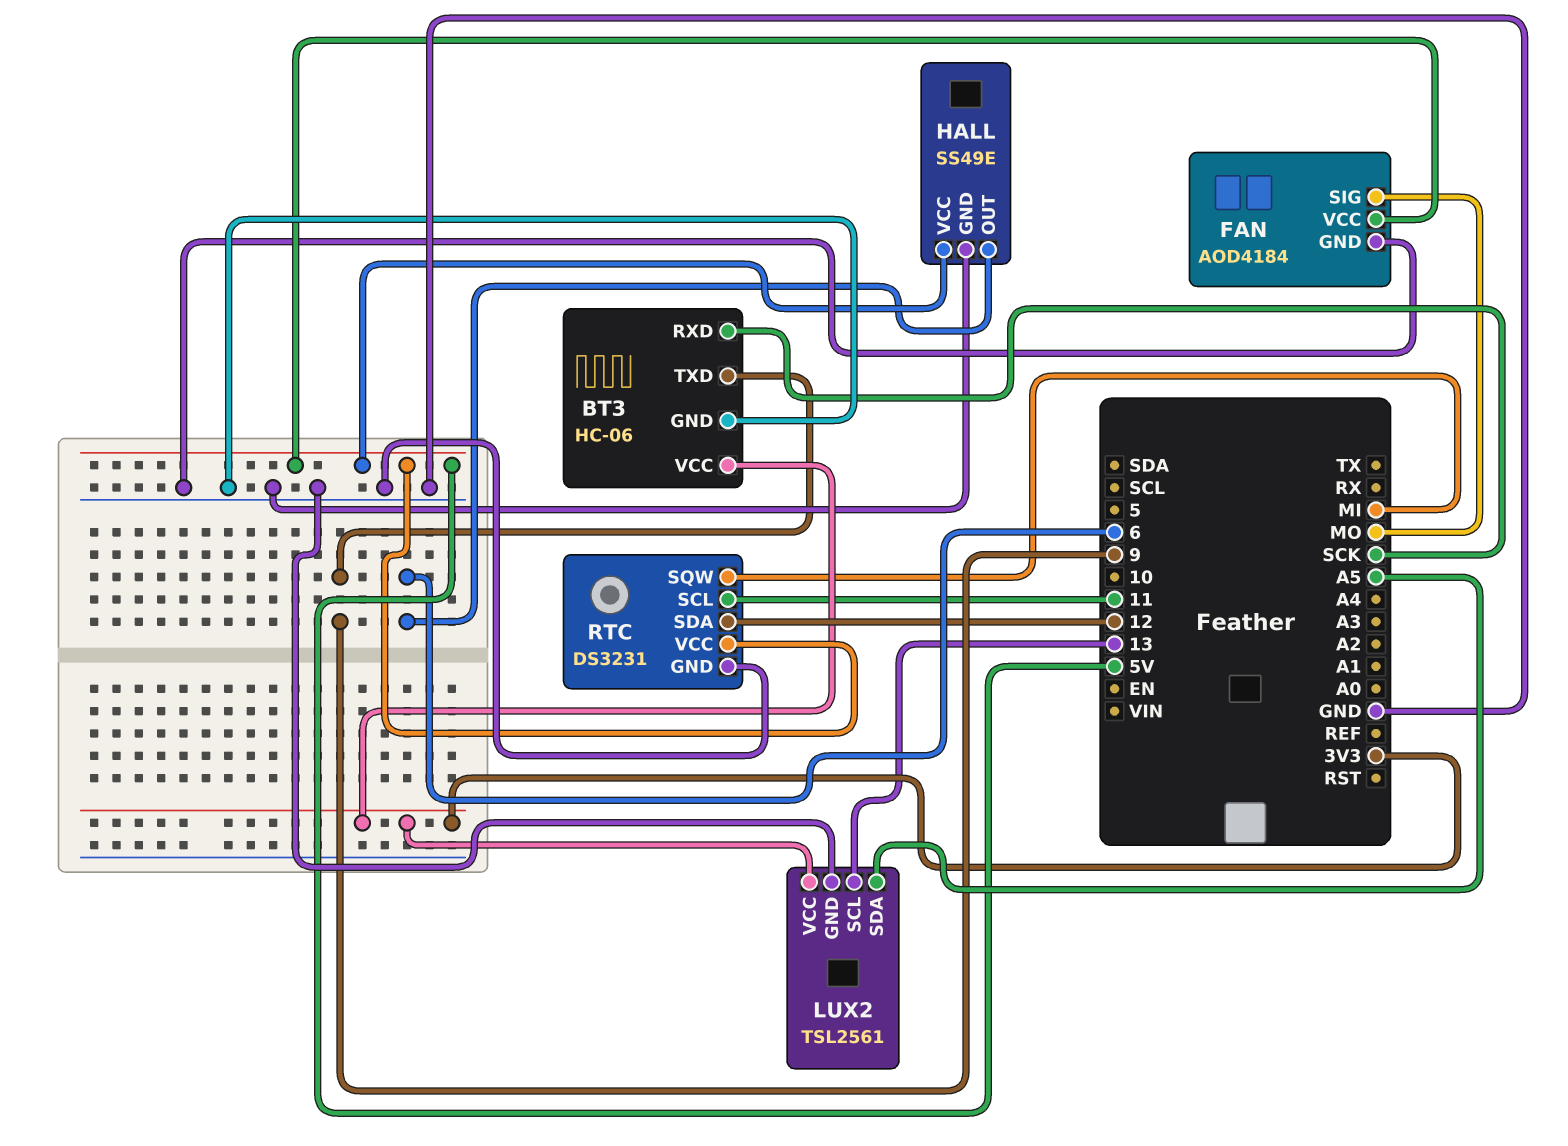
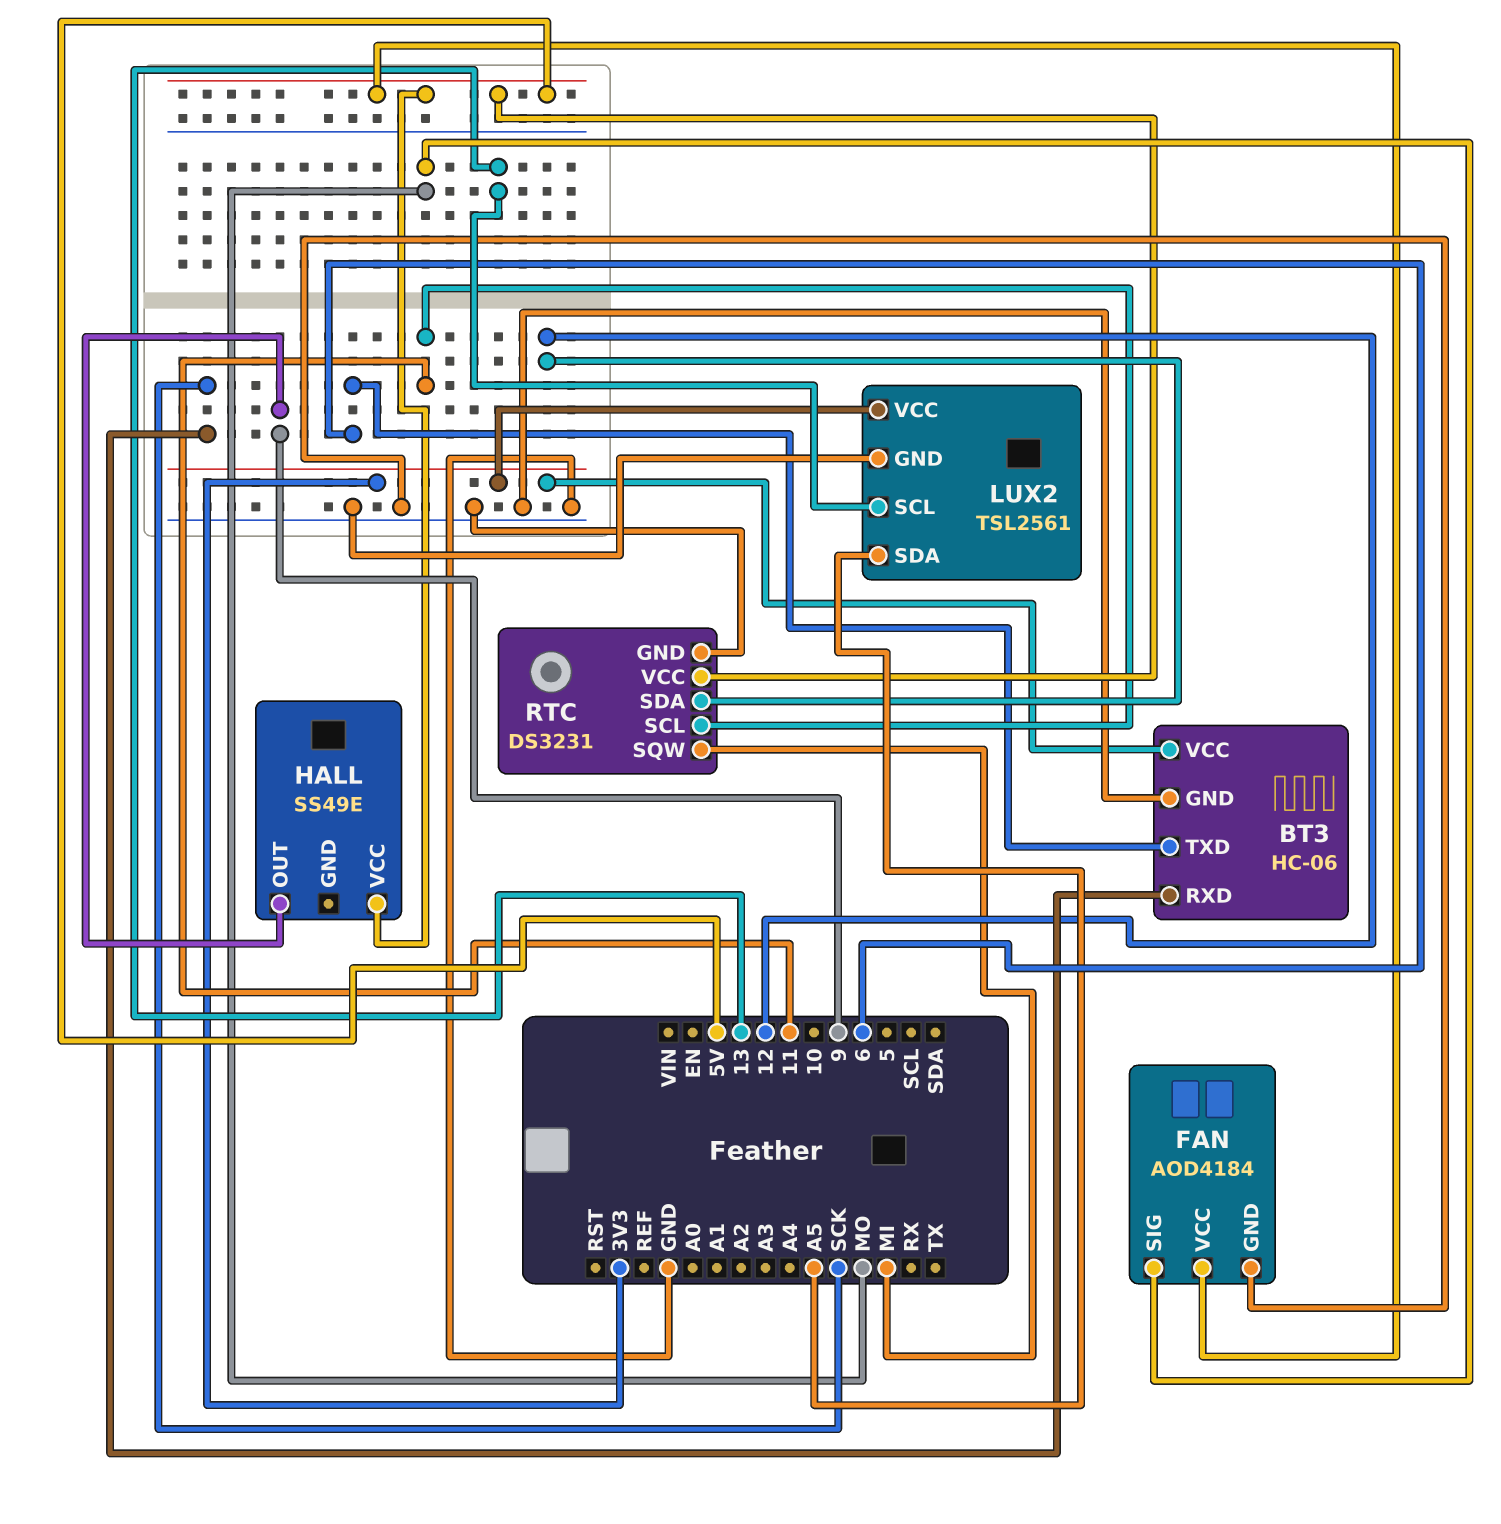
BT3 pin TXD: 9 -> 6
HALL pin GND: GND -> none
HALL pin OUT: 6 -> 9

